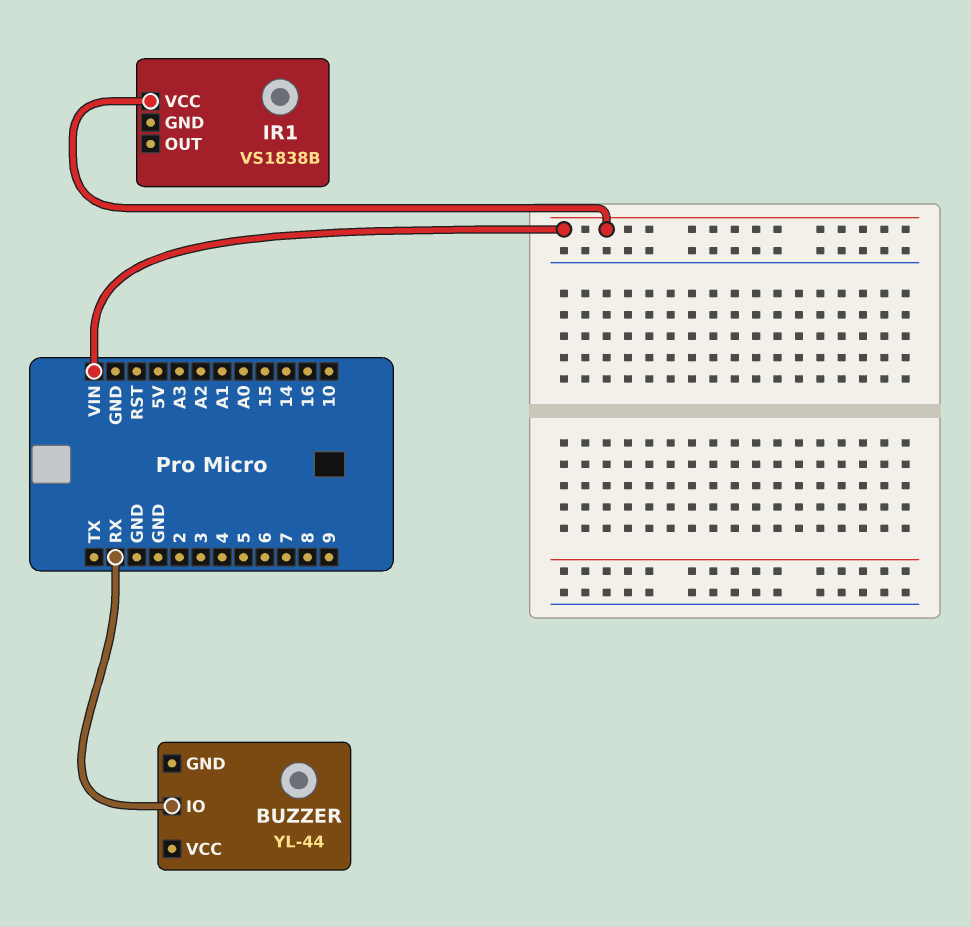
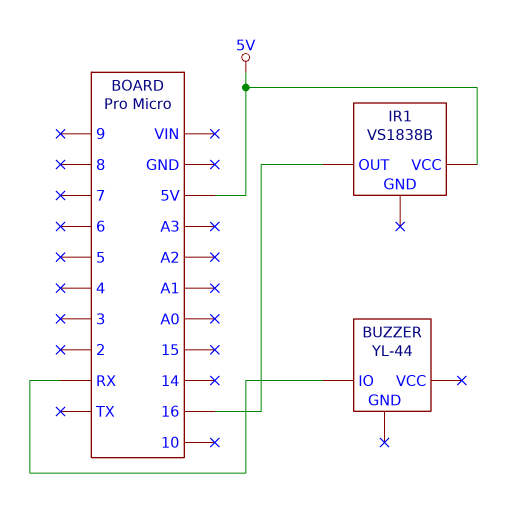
IR1 pin OUT: none -> 16
IR1 pin VCC: VIN -> 5V

